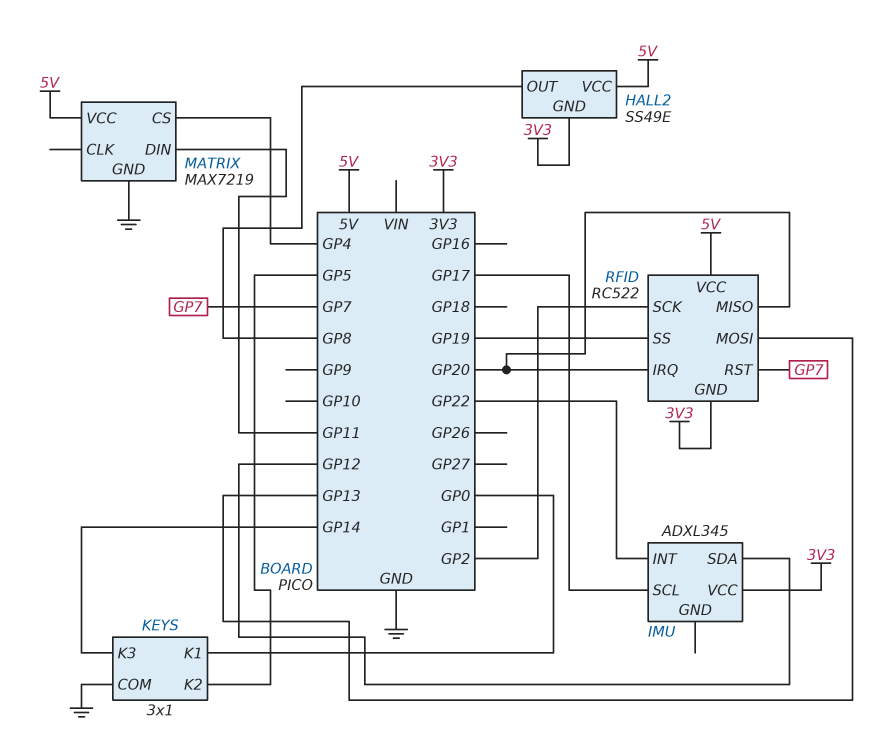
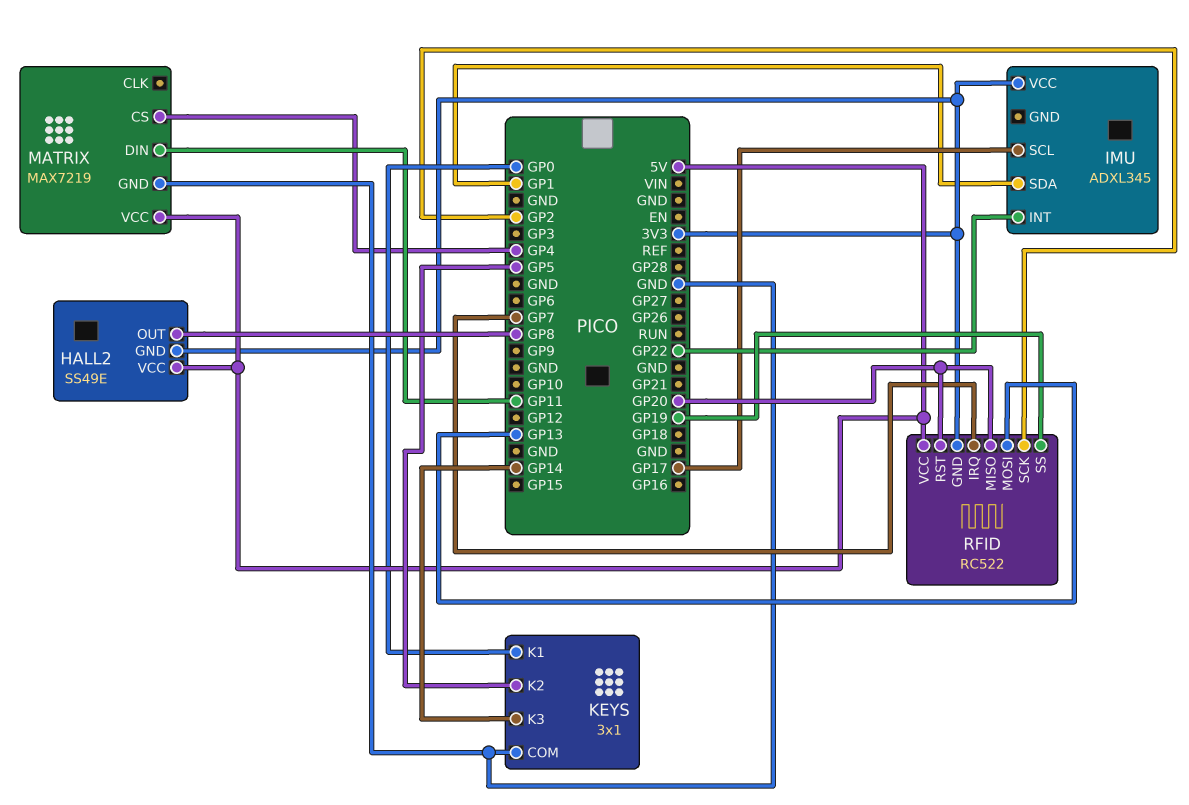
IMU pin SDA: GP12 -> GP1
RFID pin IRQ: GP20 -> GP7
RFID pin RST: GP7 -> GP20

